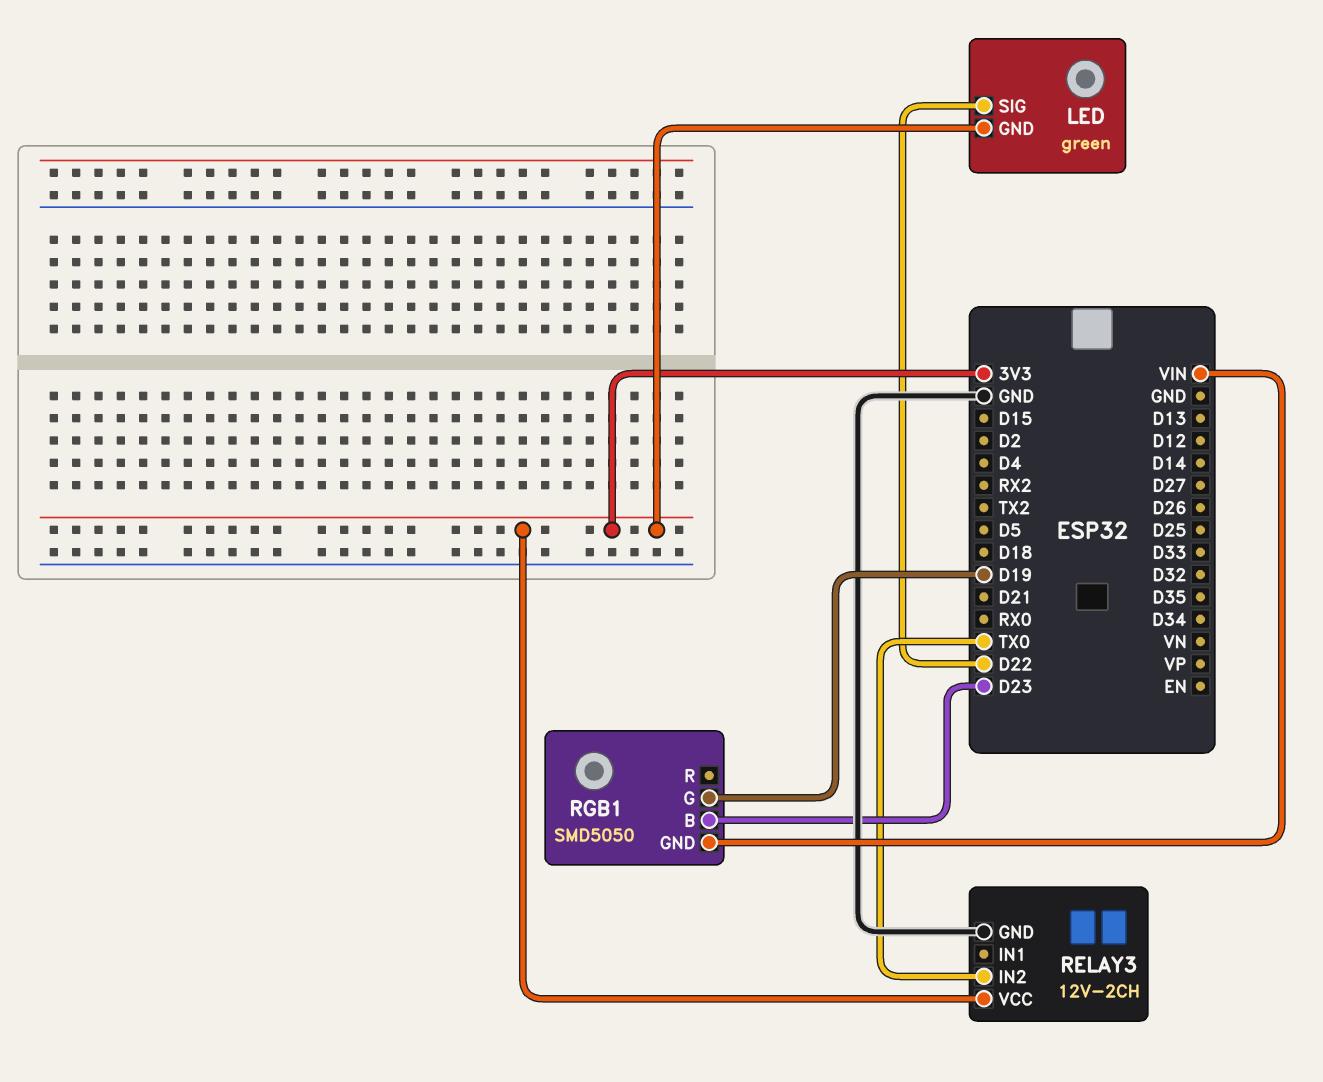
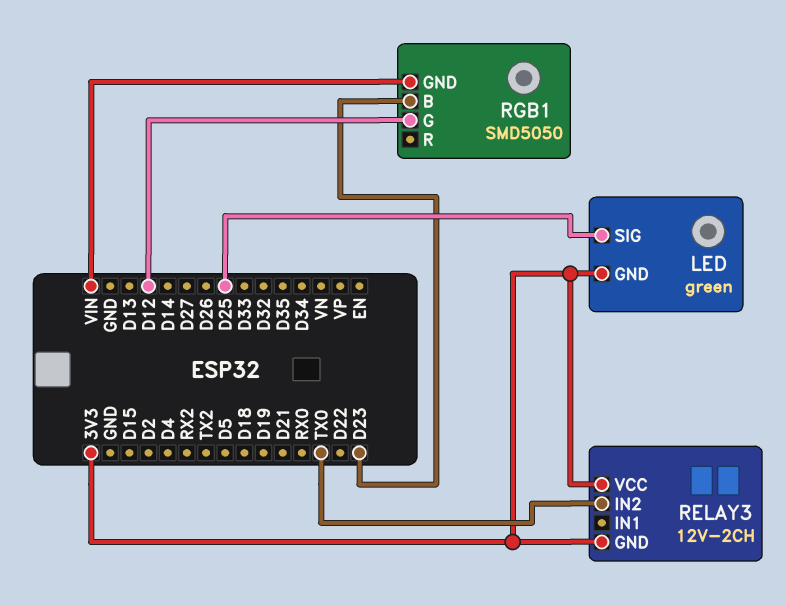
LED pin SIG: D22 -> D25
RELAY3 pin GND: GND -> 3V3
RGB1 pin G: D19 -> D12

